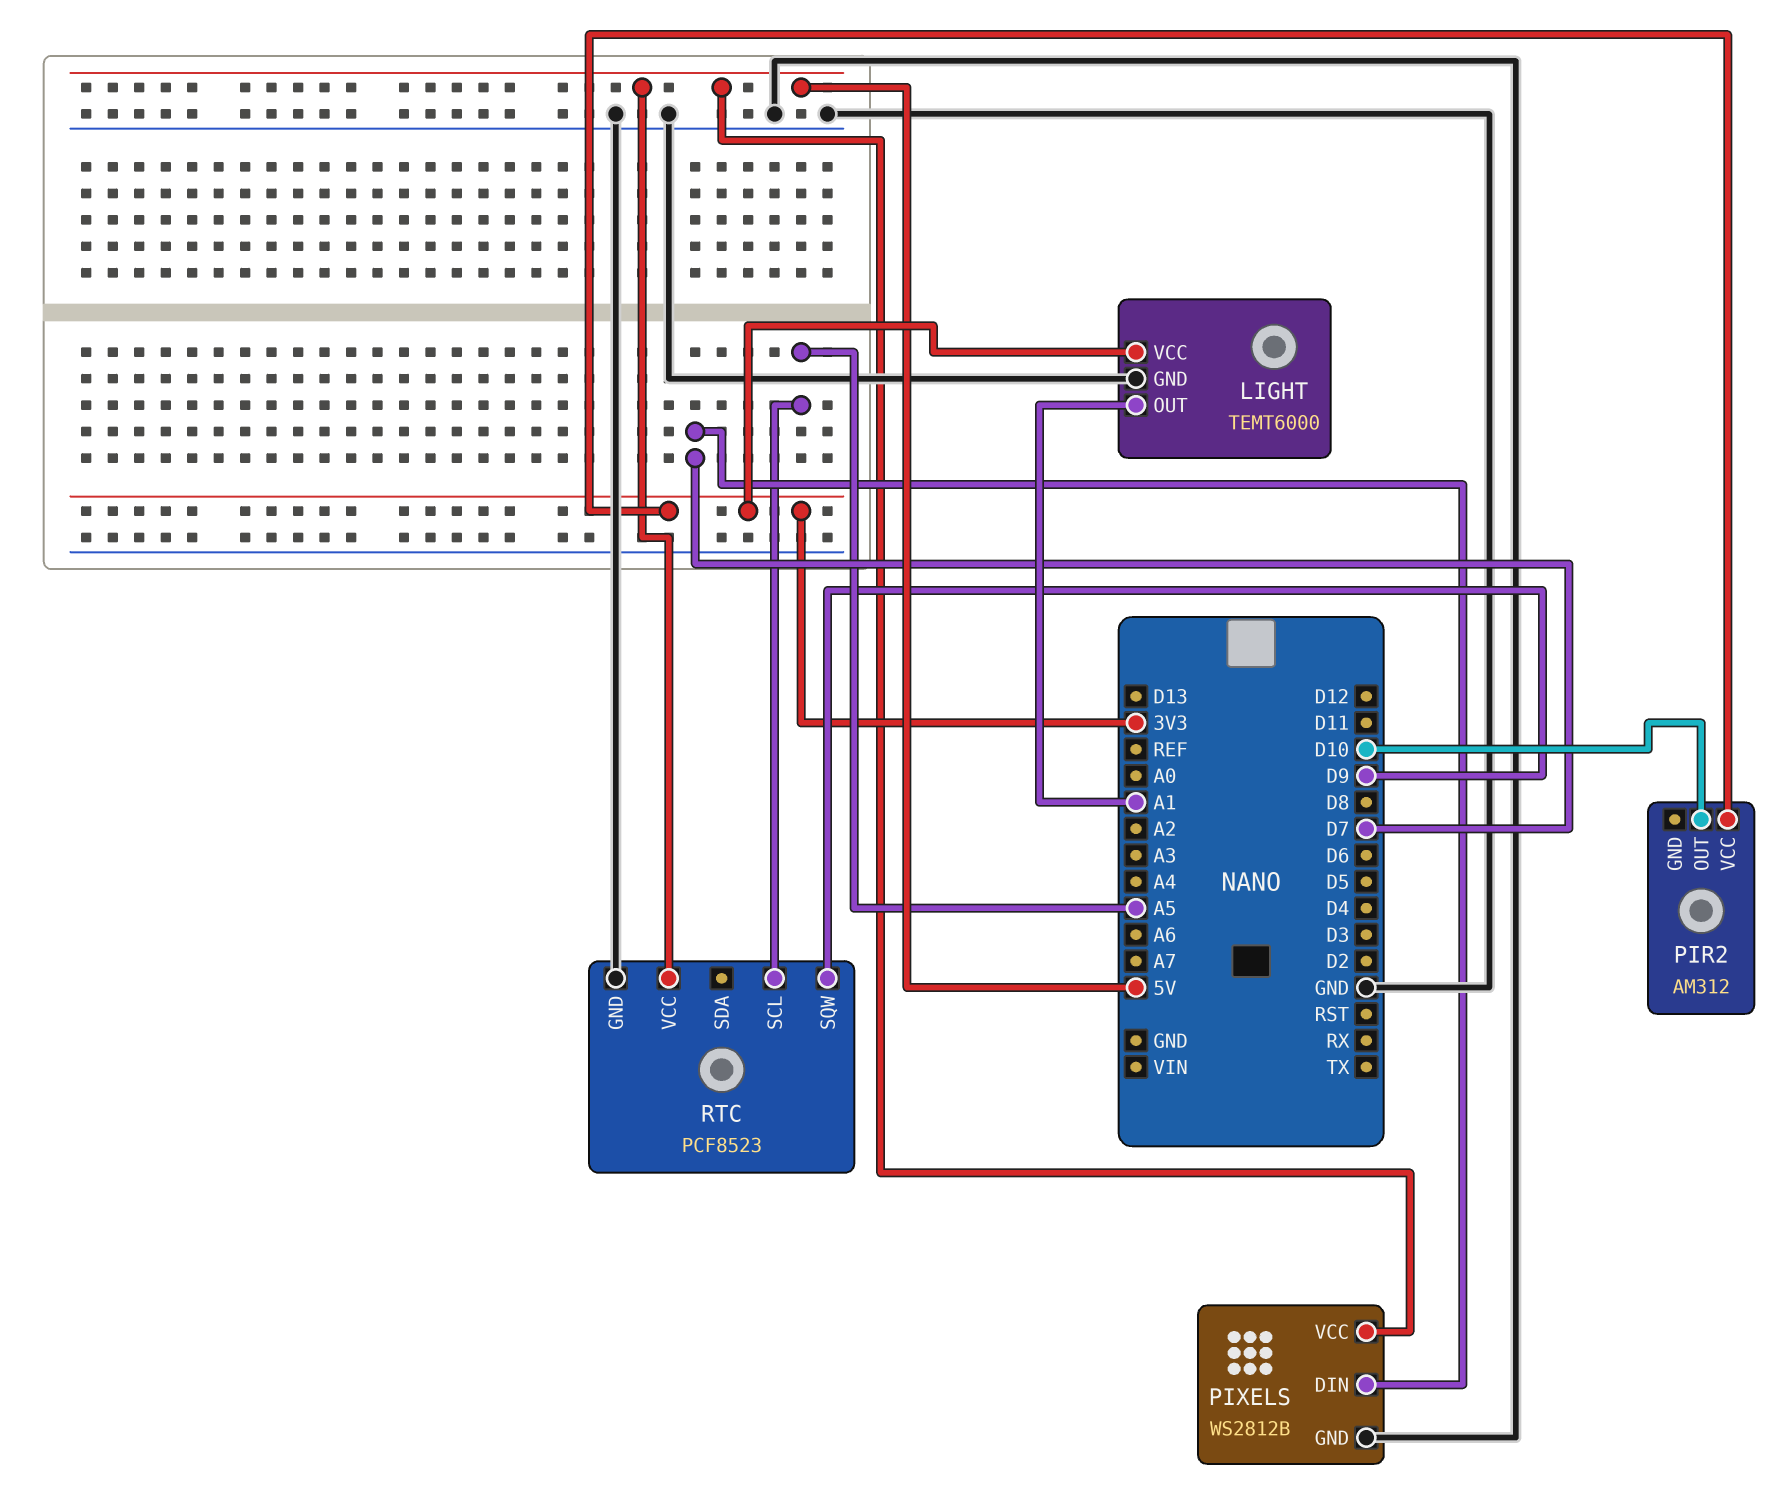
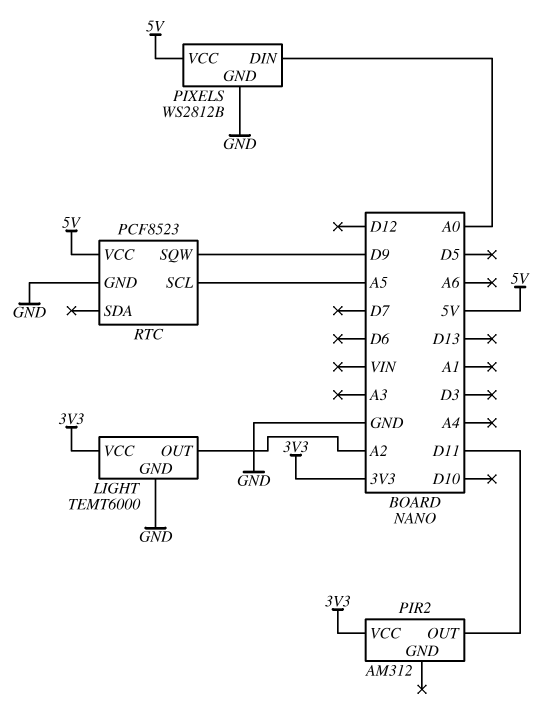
LIGHT pin OUT: A1 -> A2
PIR2 pin OUT: D10 -> D11
PIXELS pin DIN: D7 -> A0

